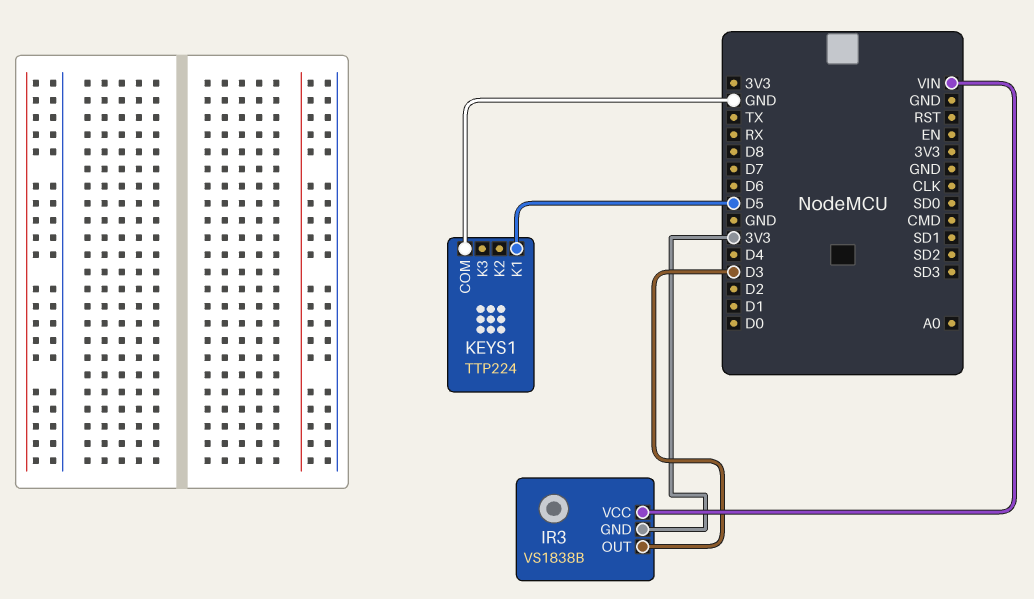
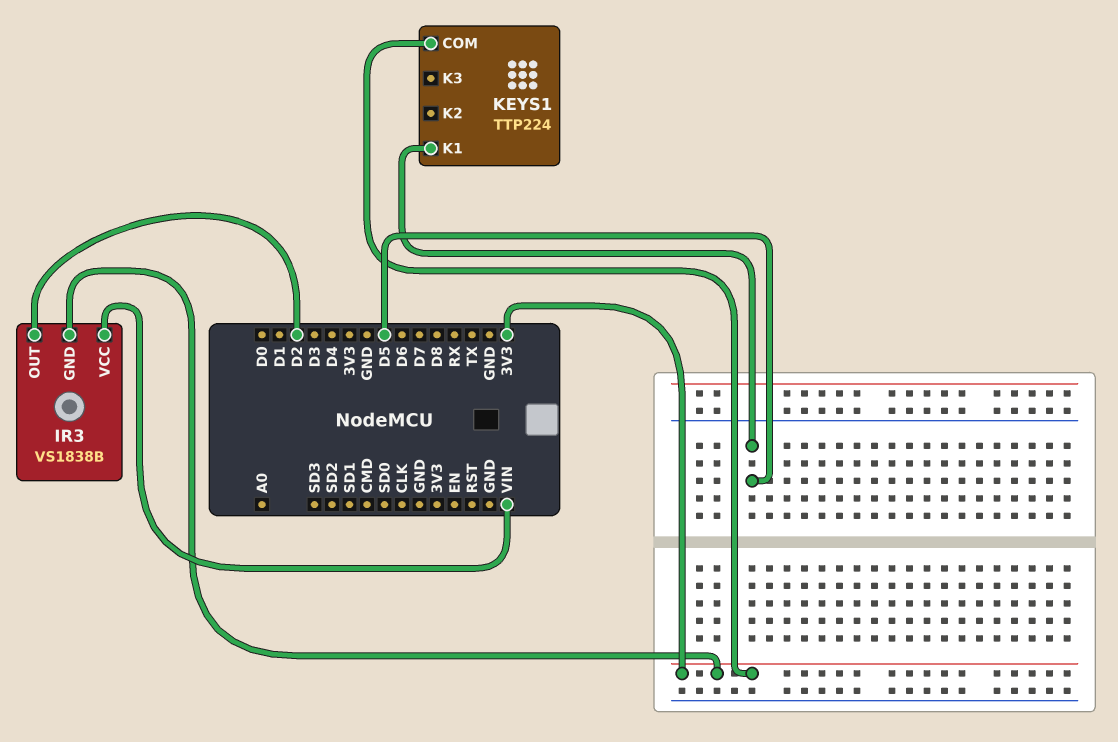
IR3 pin OUT: D3 -> D2
KEYS1 pin COM: GND -> 3V3

